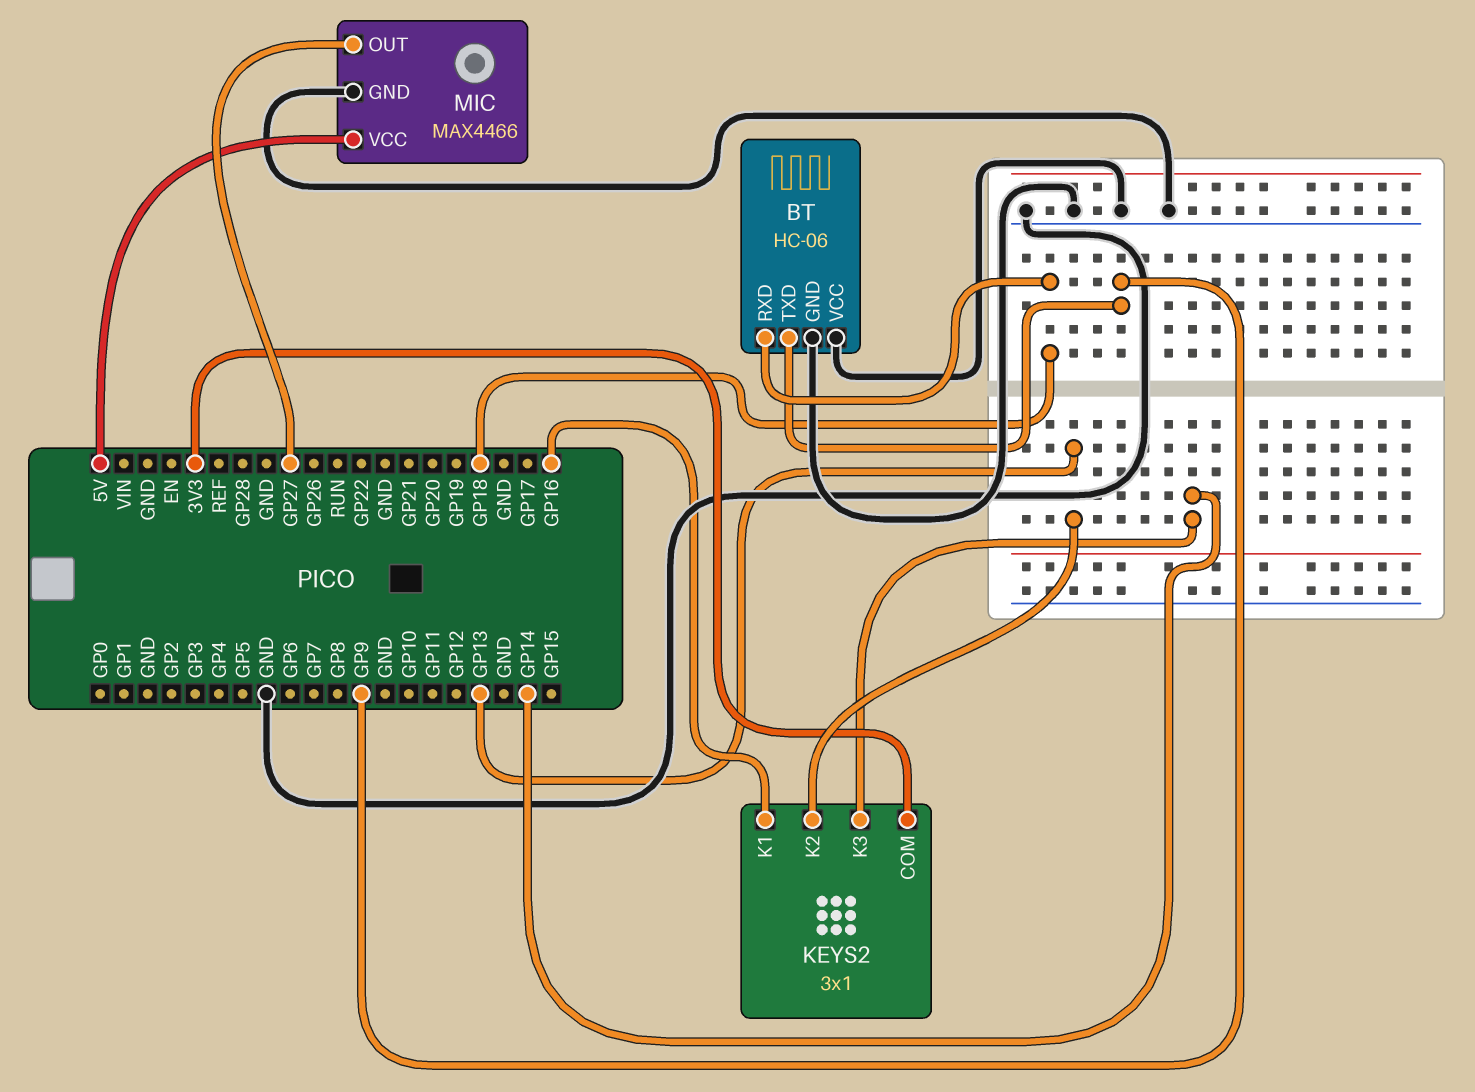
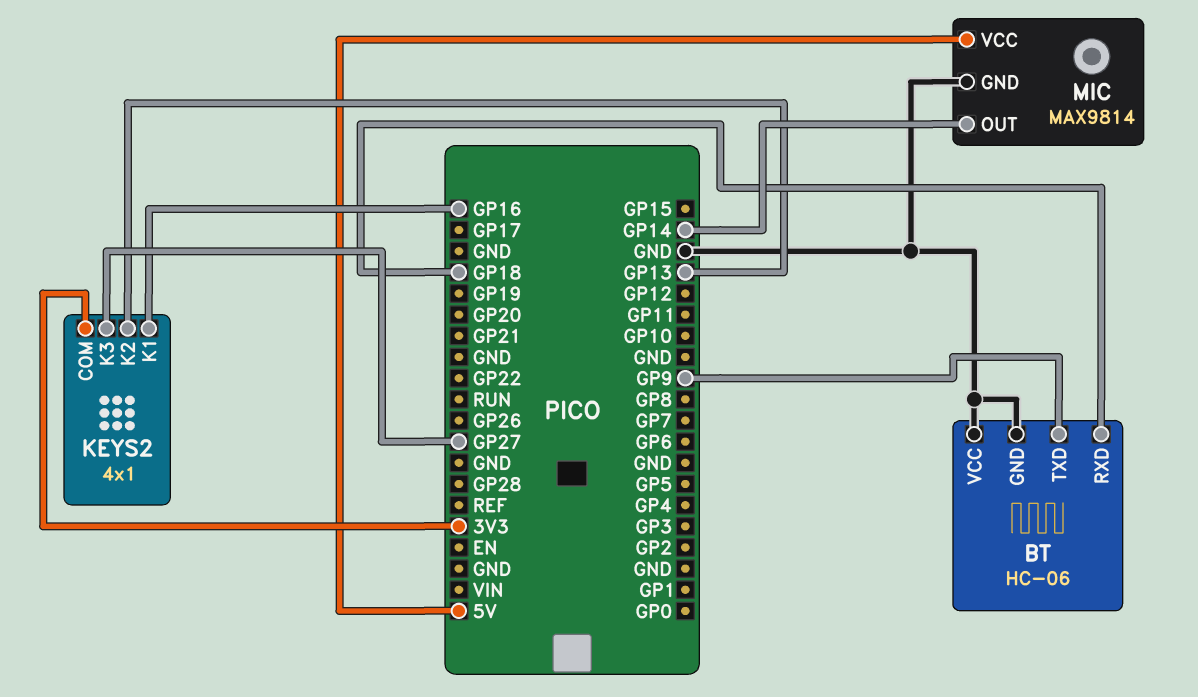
KEYS2: 3x1 -> 4x1
KEYS2 pin K3: GP14 -> GP27
MIC: MAX4466 -> MAX9814
MIC pin OUT: GP27 -> GP14

